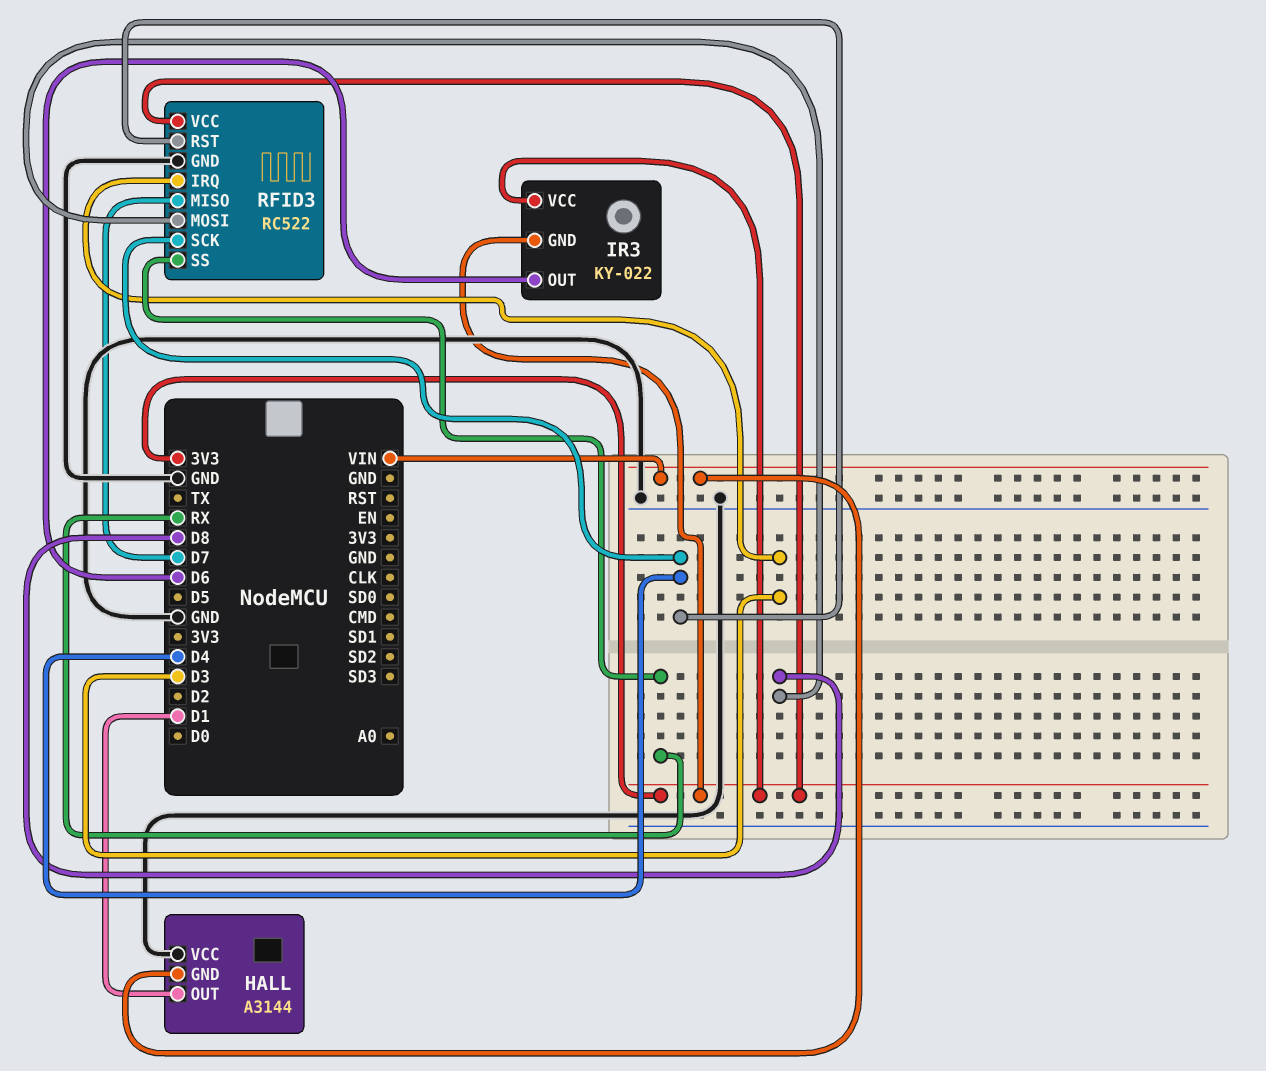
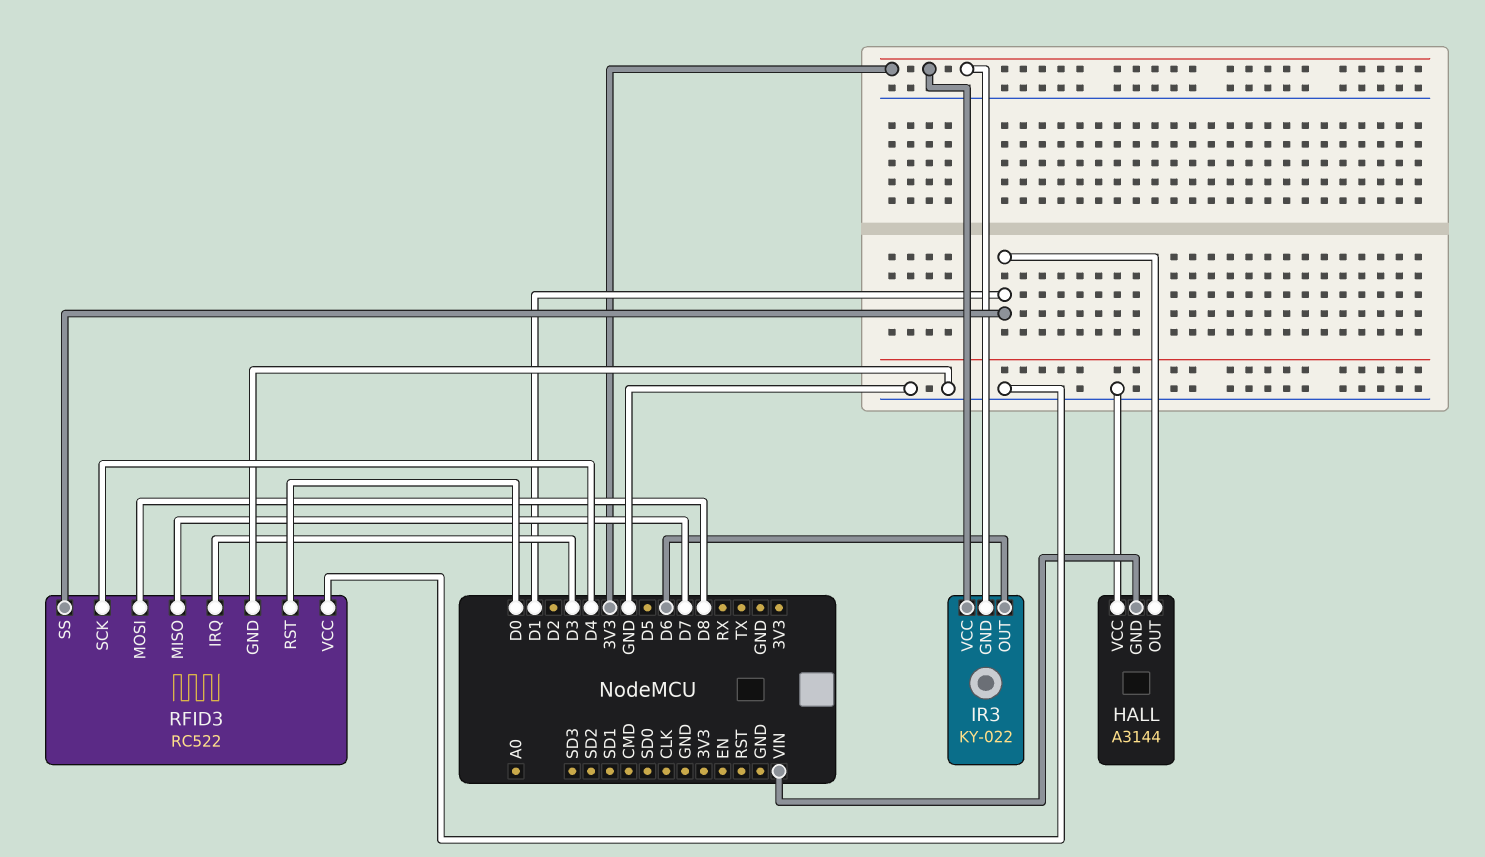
RFID3 pin RST: D4 -> D0
RFID3 pin SS: RX -> D1
RFID3 pin VCC: 3V3 -> GND

